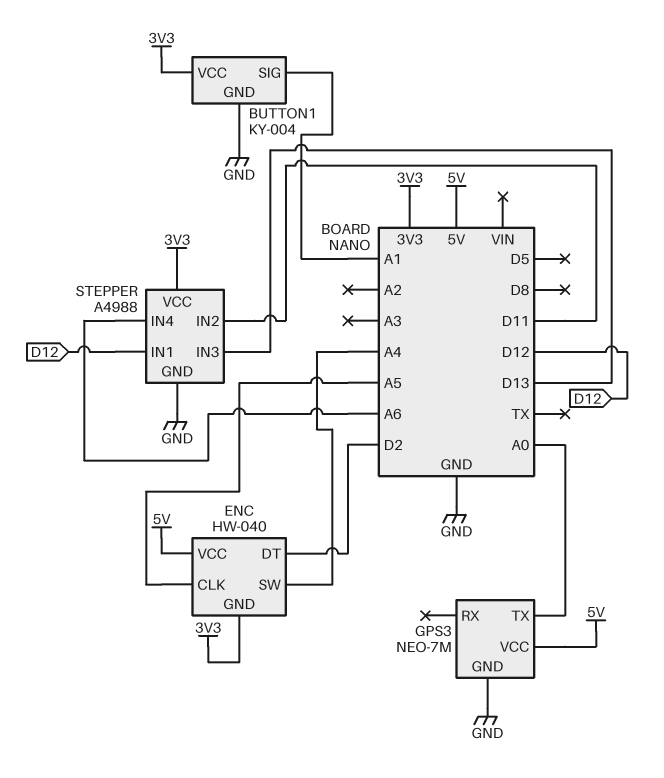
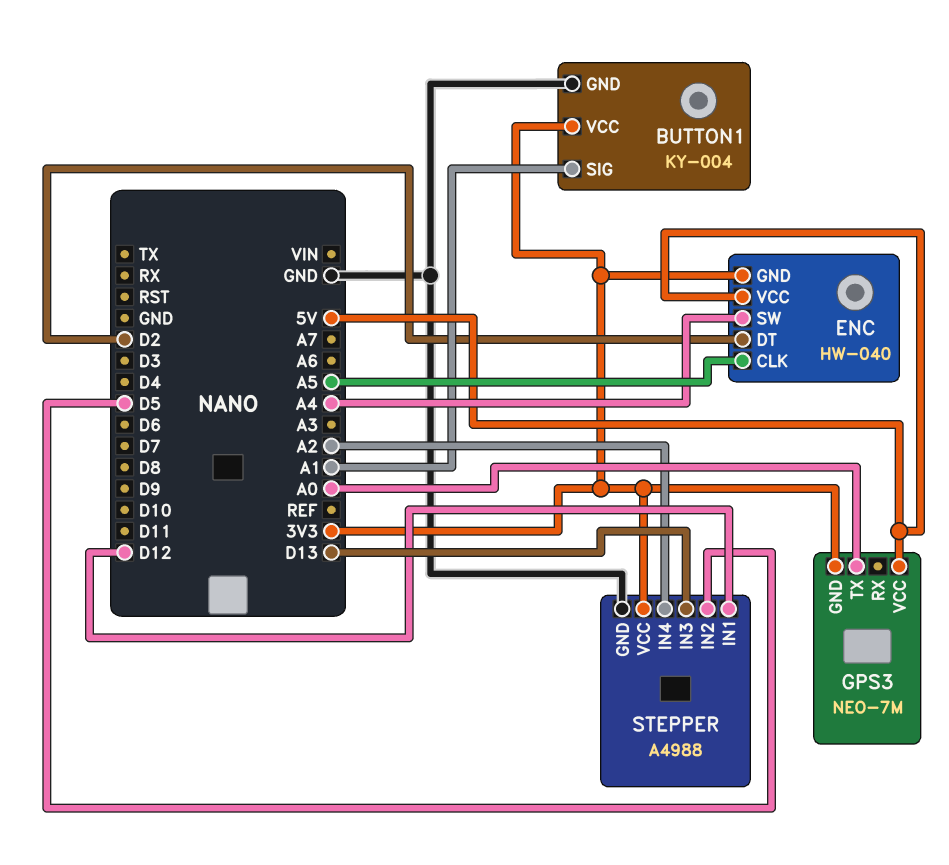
GPS3 pin GND: GND -> 3V3
STEPPER pin IN2: D11 -> D5
STEPPER pin IN4: A6 -> A2

